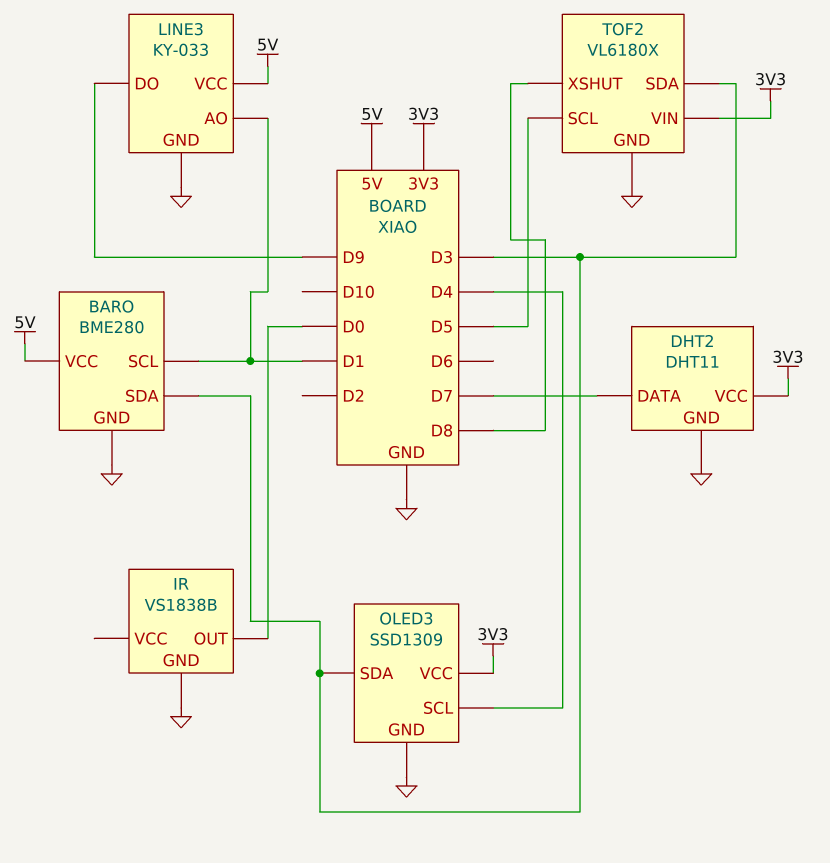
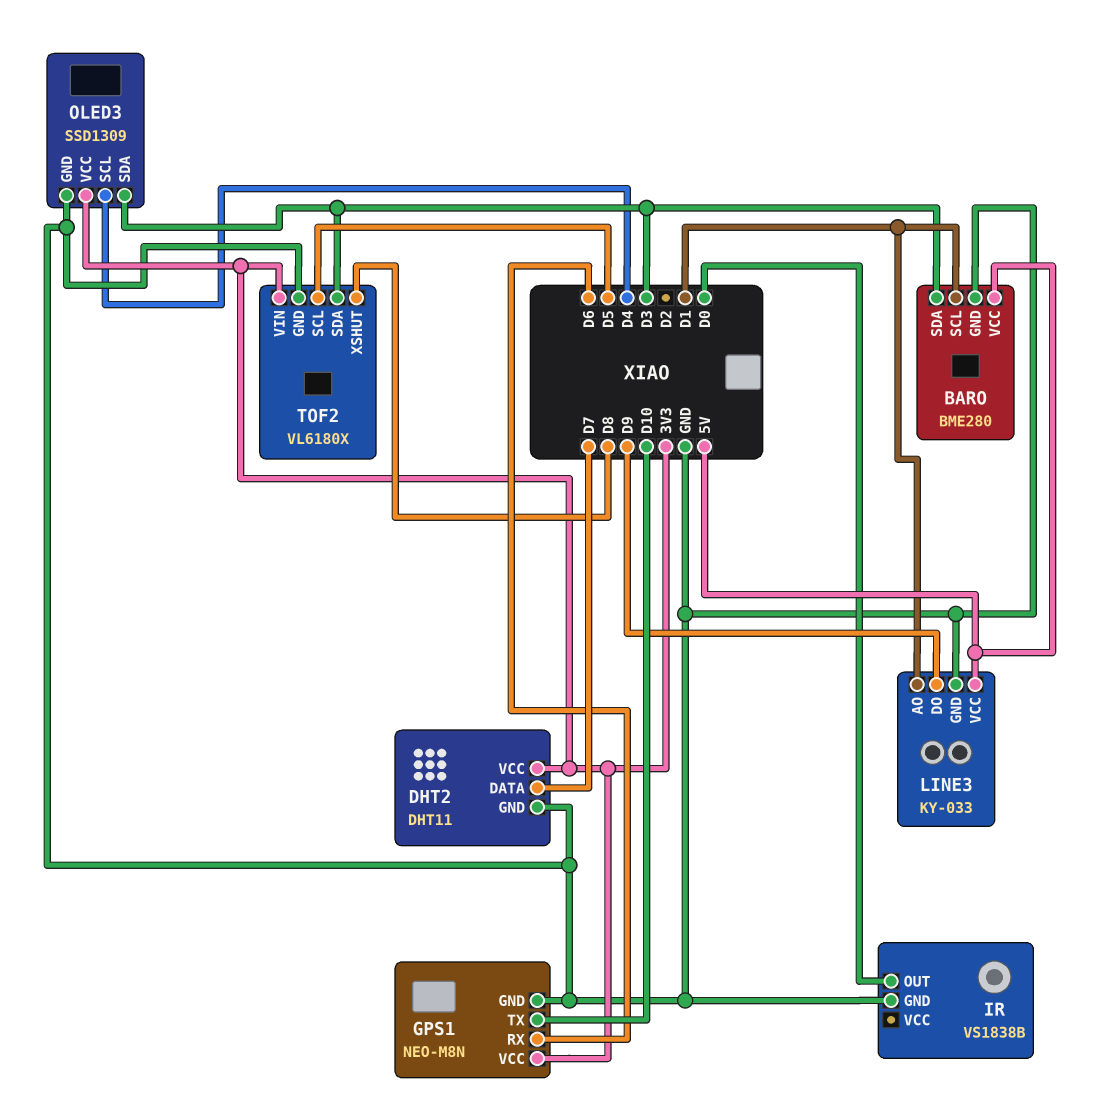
GPS1: none -> NEO-M8N
GPS1 pin GND: none -> GND
GPS1 pin RX: none -> D6
GPS1 pin TX: none -> D10
GPS1 pin VCC: none -> 3V3

